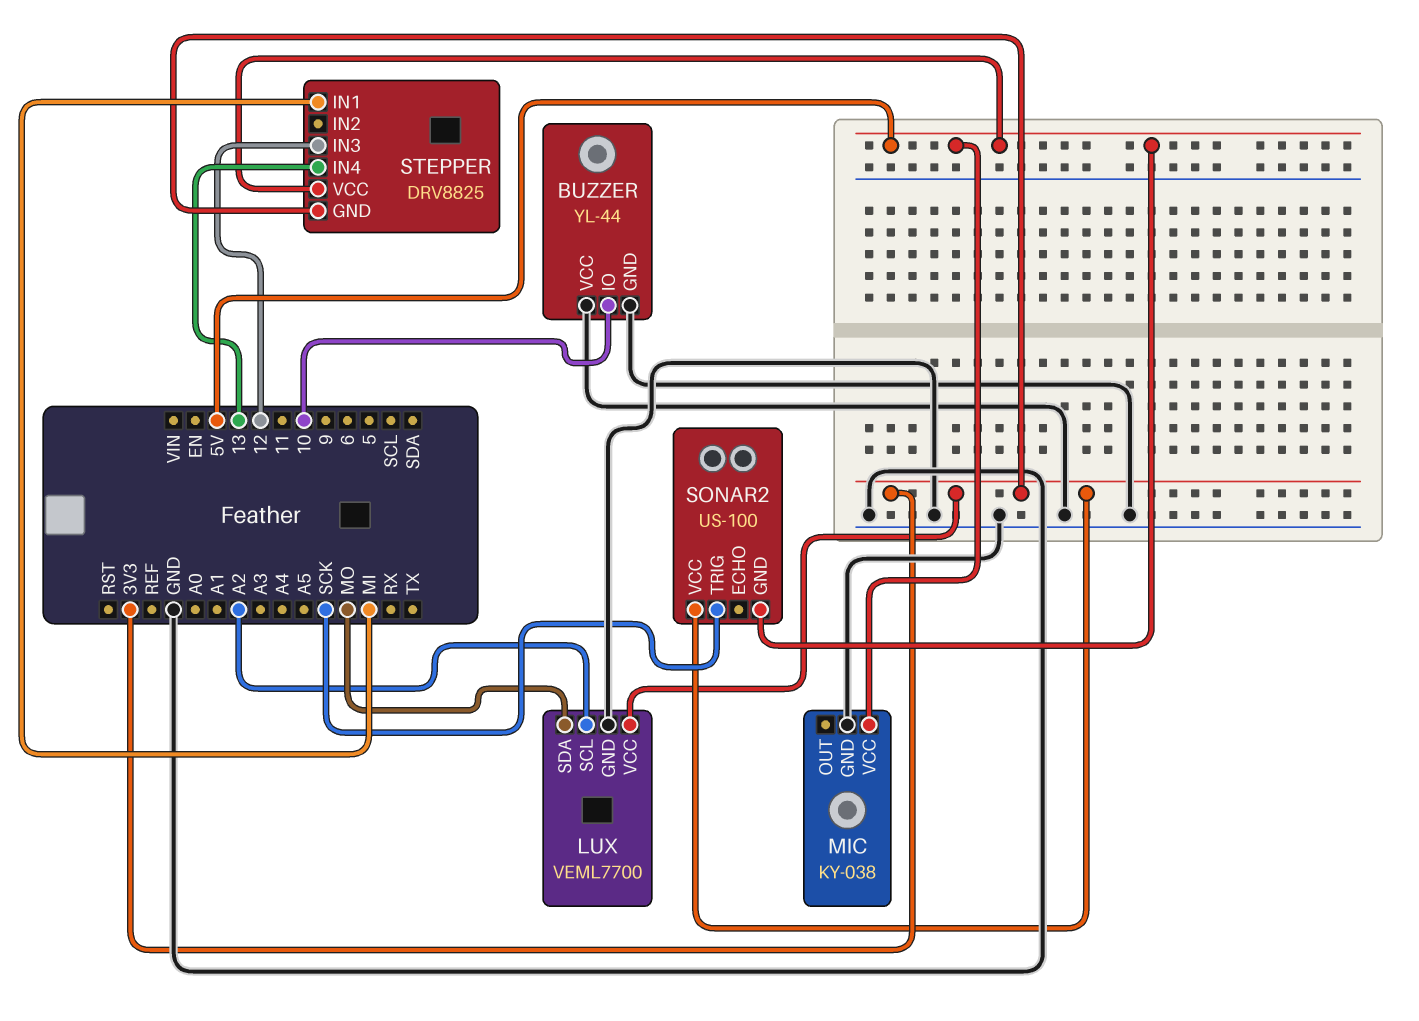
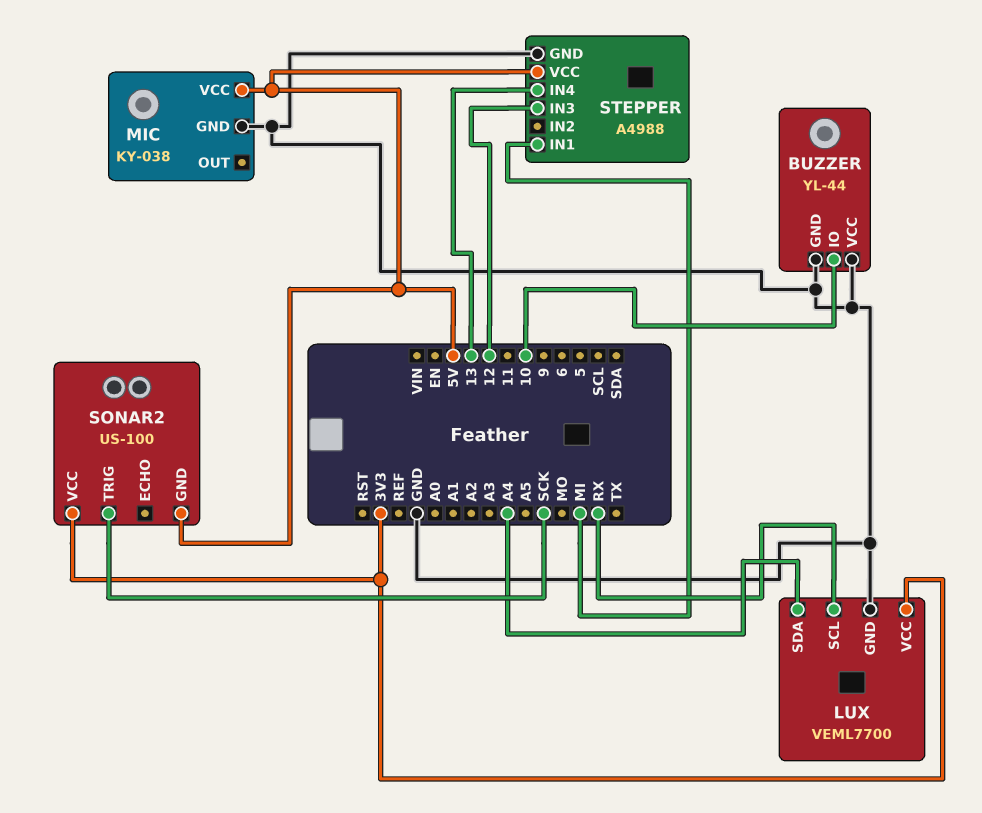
LUX pin SCL: A2 -> RX
LUX pin SDA: MO -> A4
STEPPER: DRV8825 -> A4988
STEPPER pin GND: 3V3 -> GND

